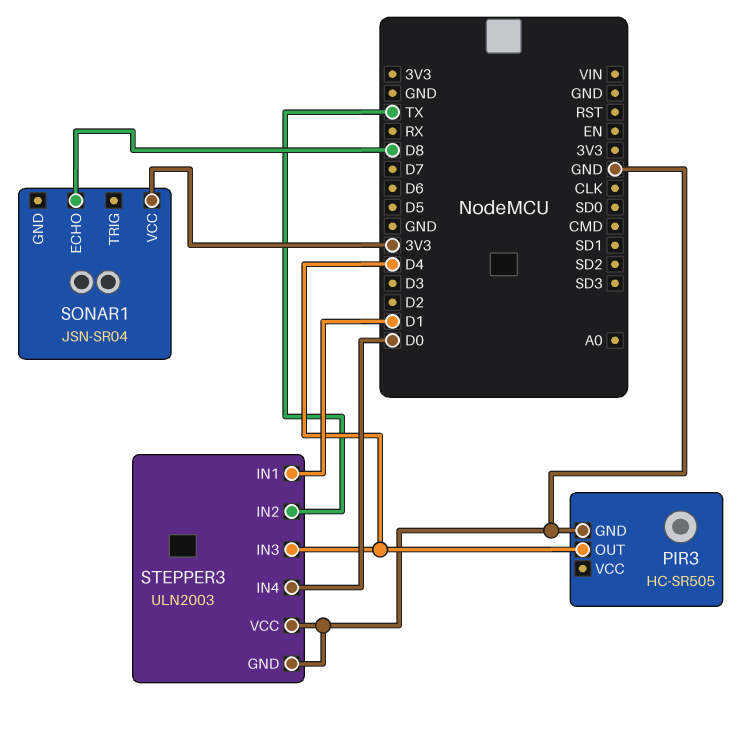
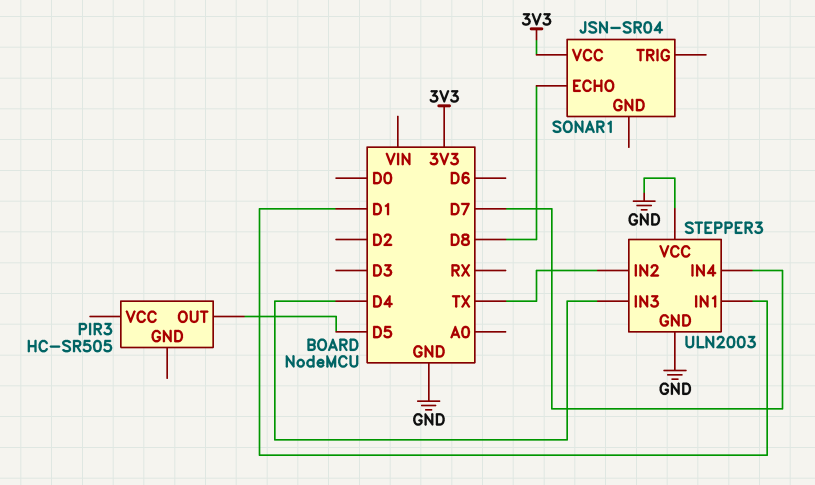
PIR3 pin GND: GND -> none
PIR3 pin OUT: D4 -> D5
STEPPER3 pin IN4: D0 -> D7

